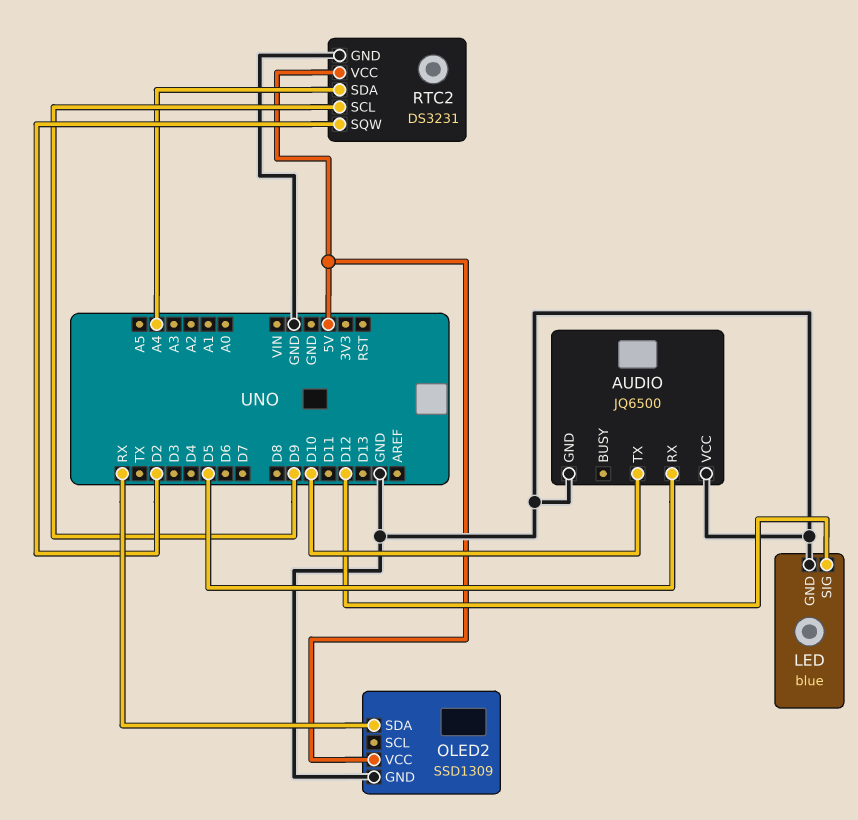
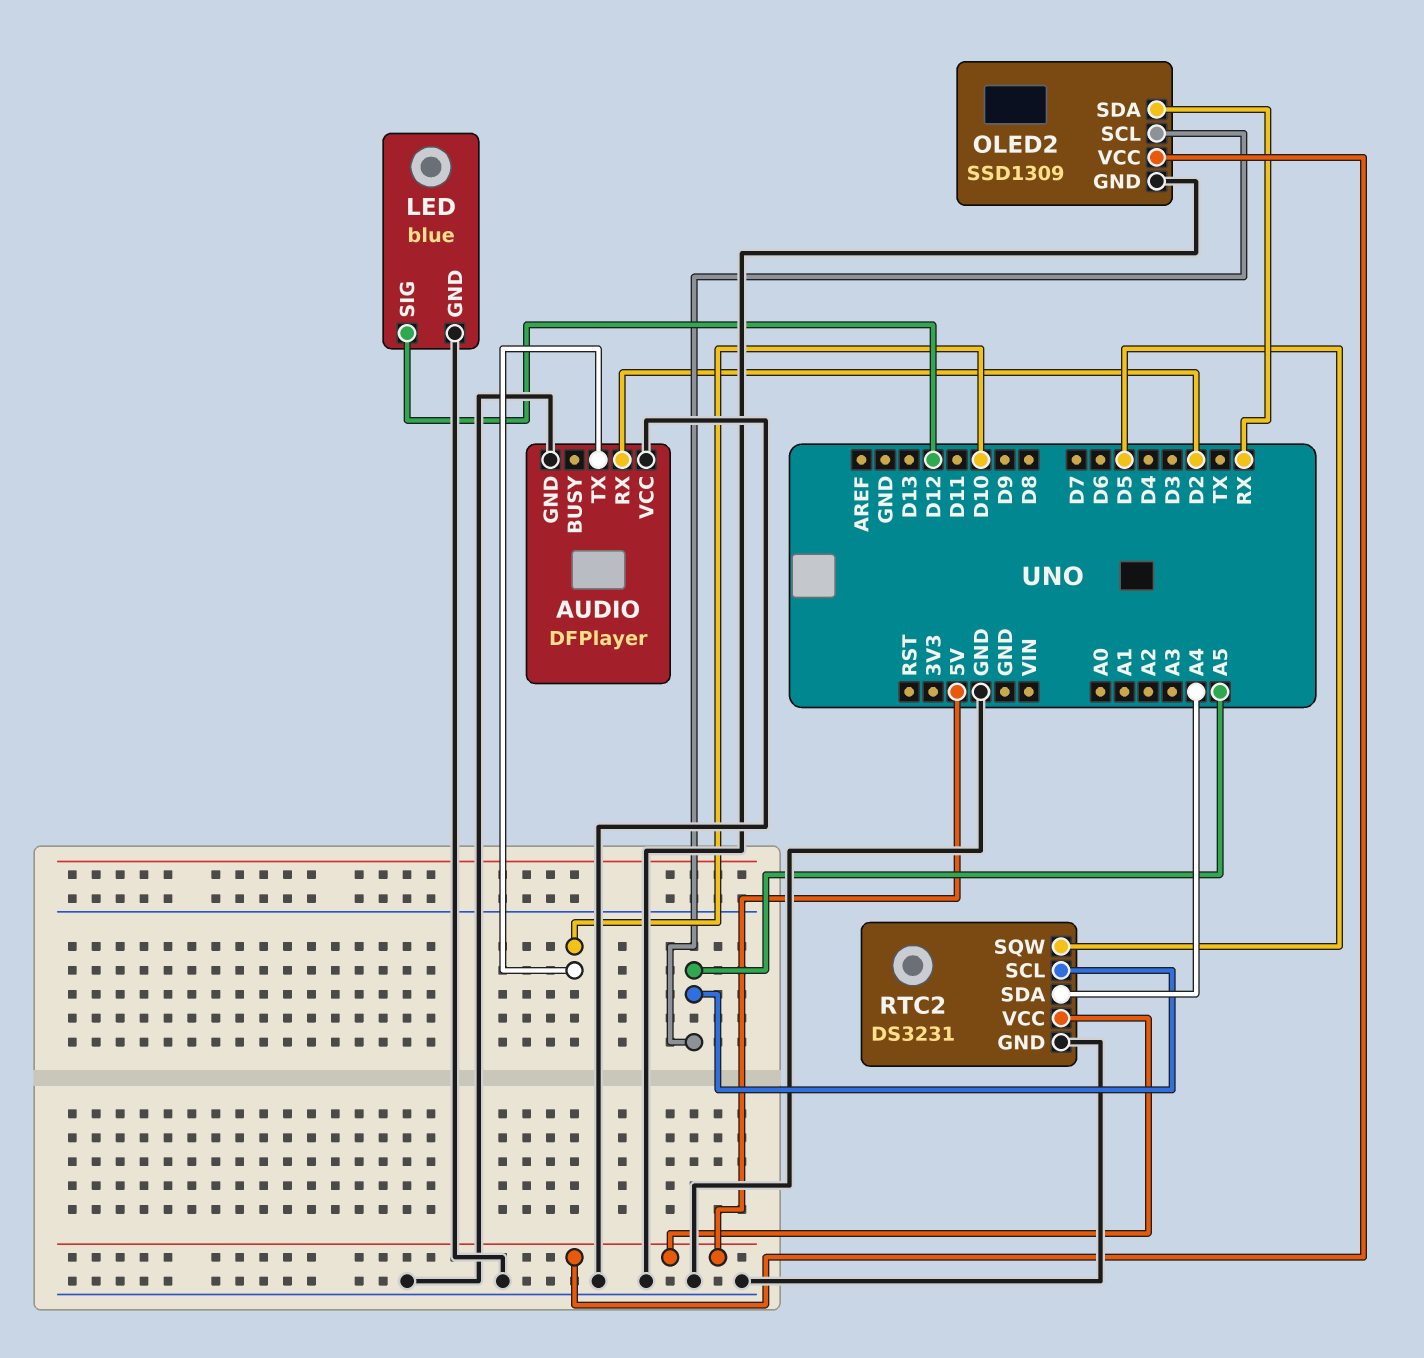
AUDIO: JQ6500 -> DFPlayer
AUDIO pin RX: D5 -> D2
OLED2 pin SCL: none -> A5
RTC2 pin SCL: D9 -> A5
RTC2 pin SQW: D2 -> D5

